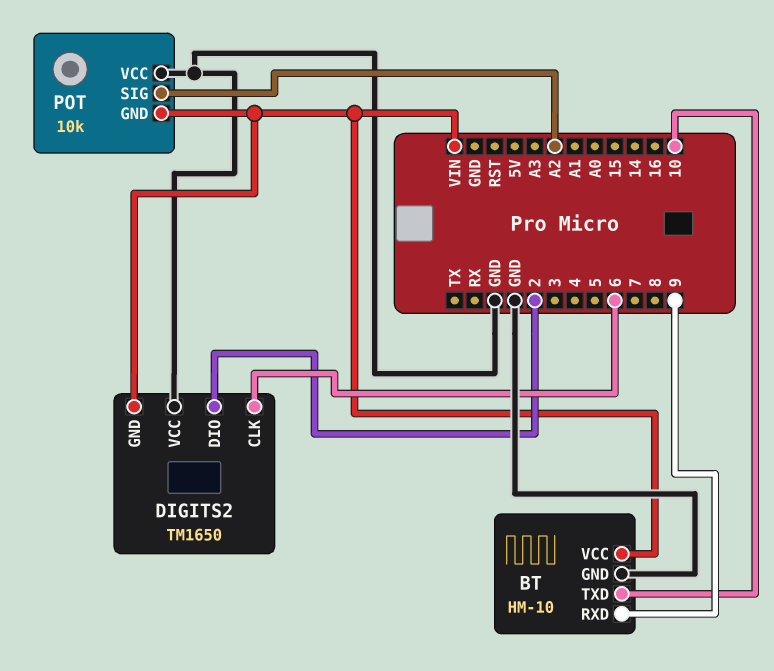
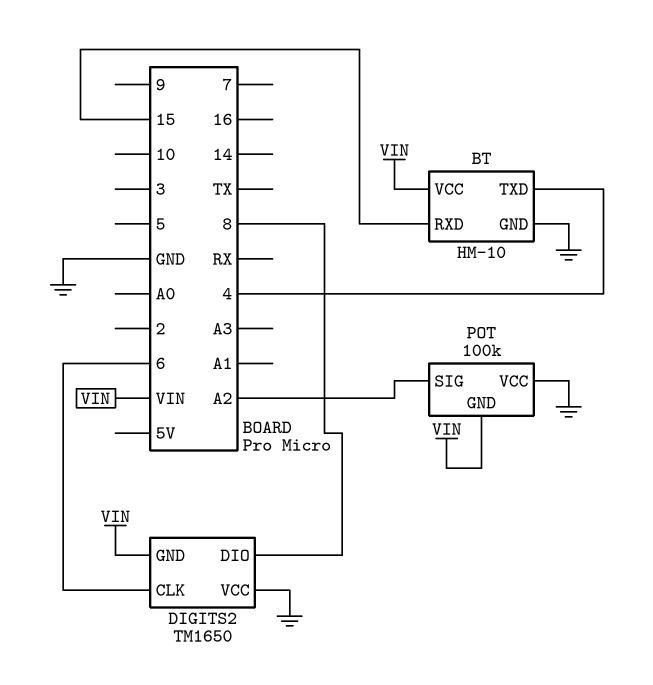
BT pin RXD: 9 -> 15
BT pin TXD: 10 -> 4
DIGITS2 pin DIO: 2 -> 8
POT: 10k -> 100k

